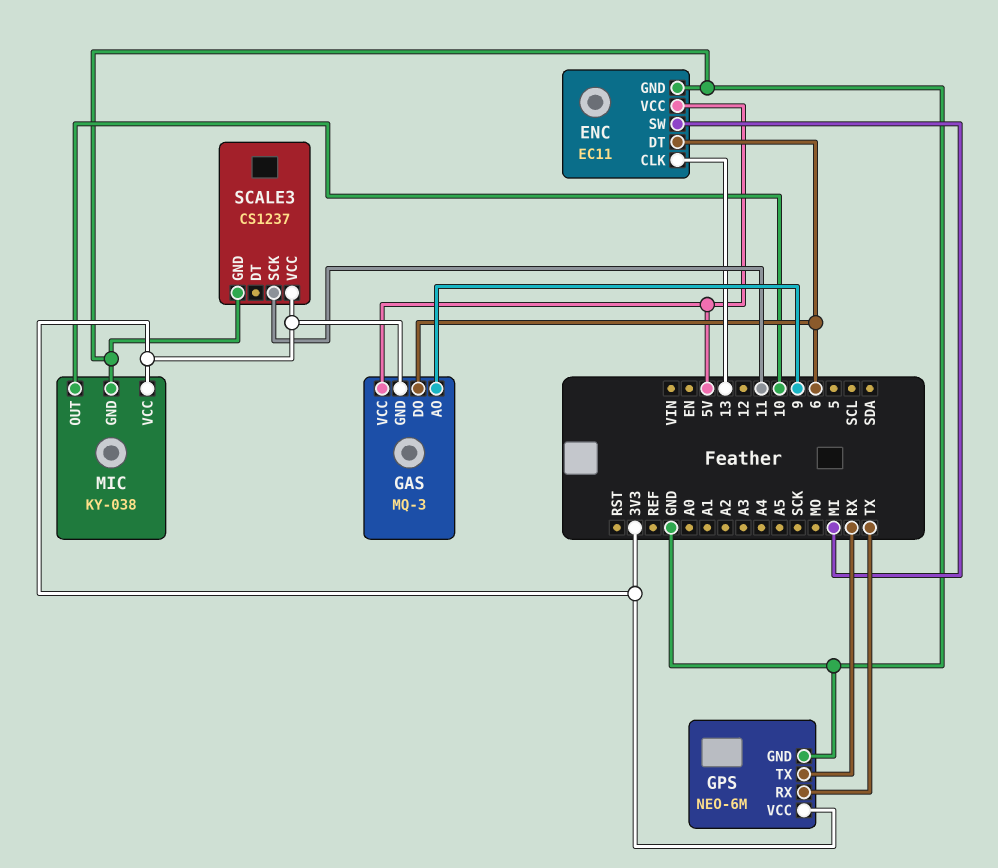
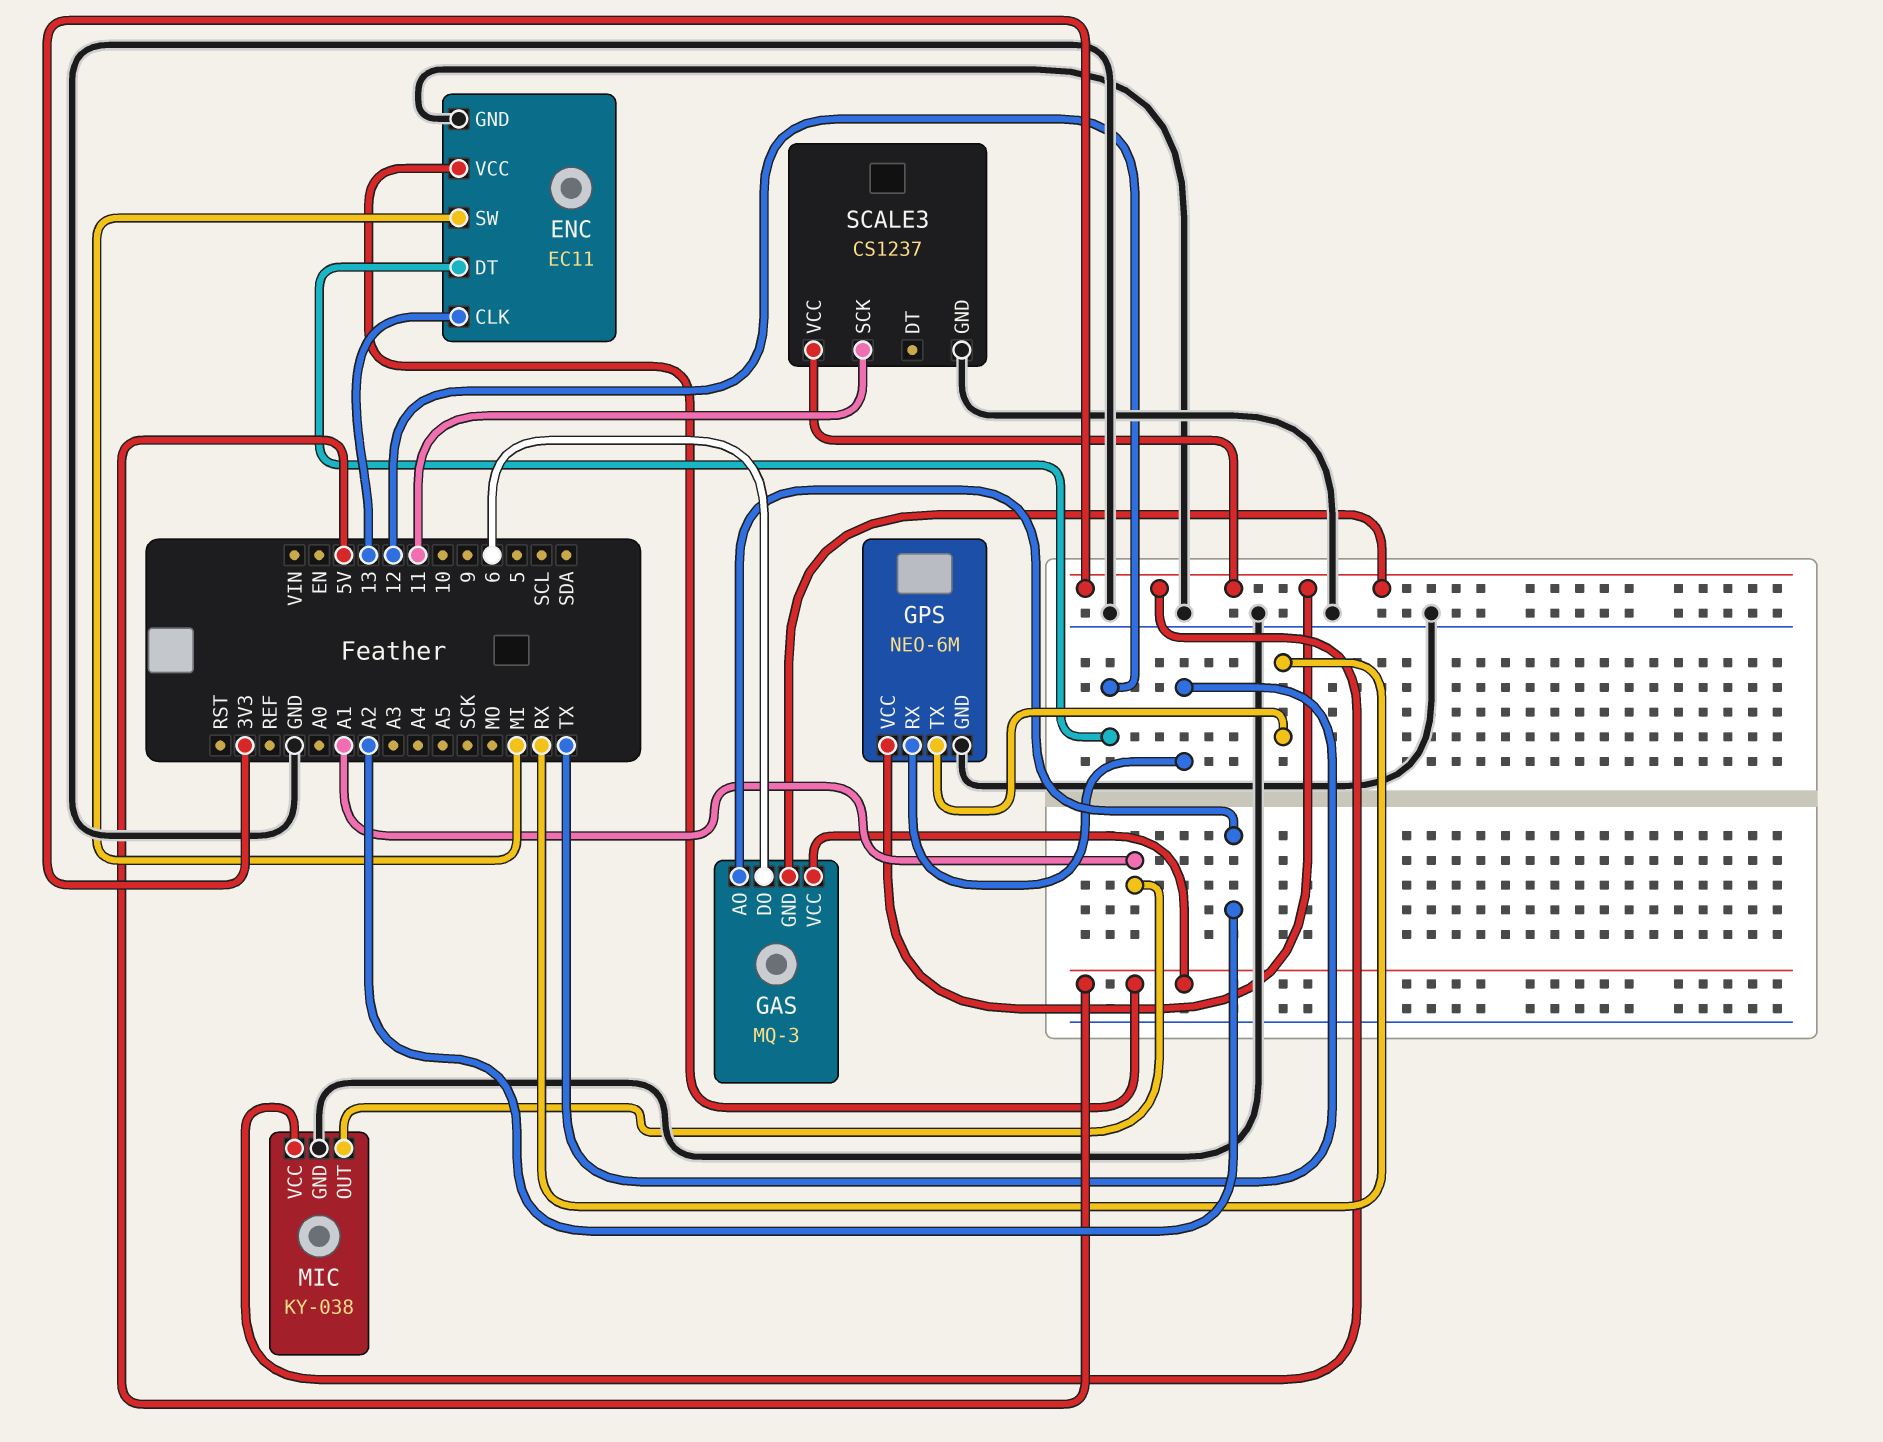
ENC pin DT: 6 -> 12
GAS pin AO: 9 -> A2
MIC pin OUT: 10 -> A1

